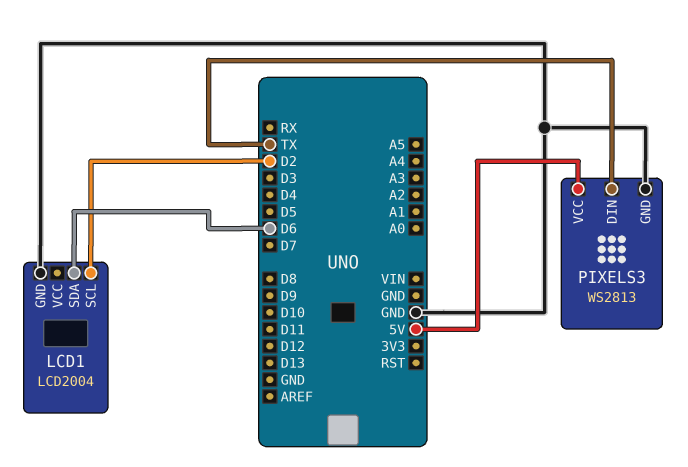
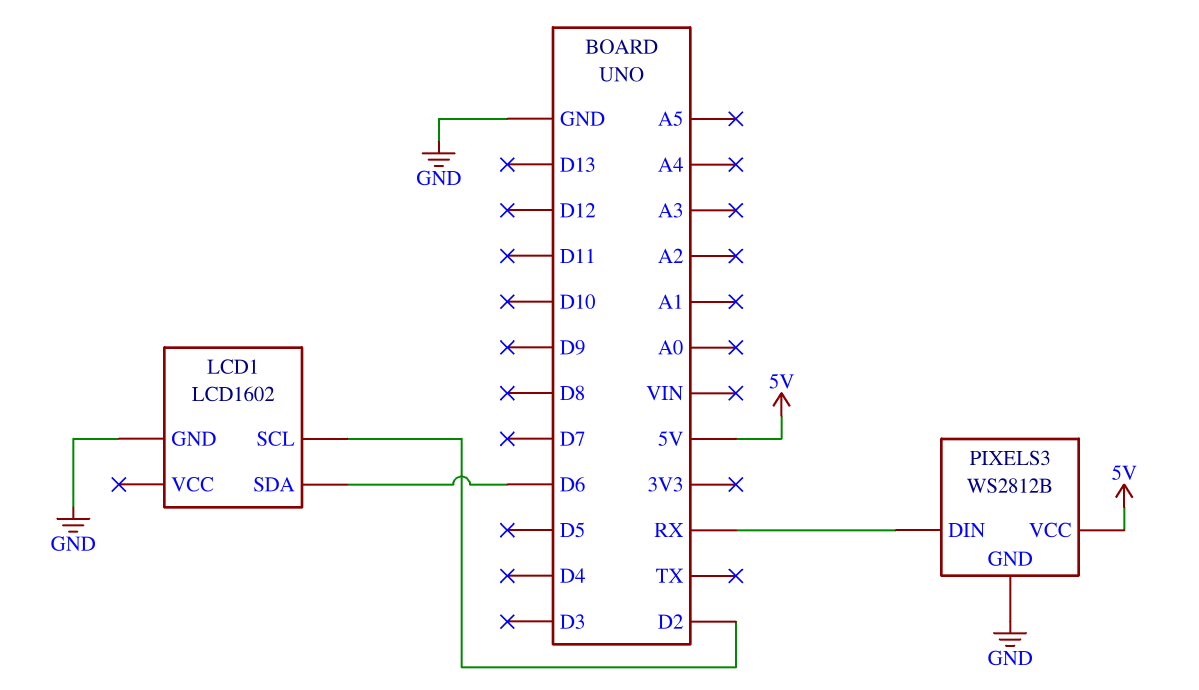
LCD1: LCD2004 -> LCD1602
PIXELS3: WS2813 -> WS2812B
PIXELS3 pin DIN: TX -> RX

